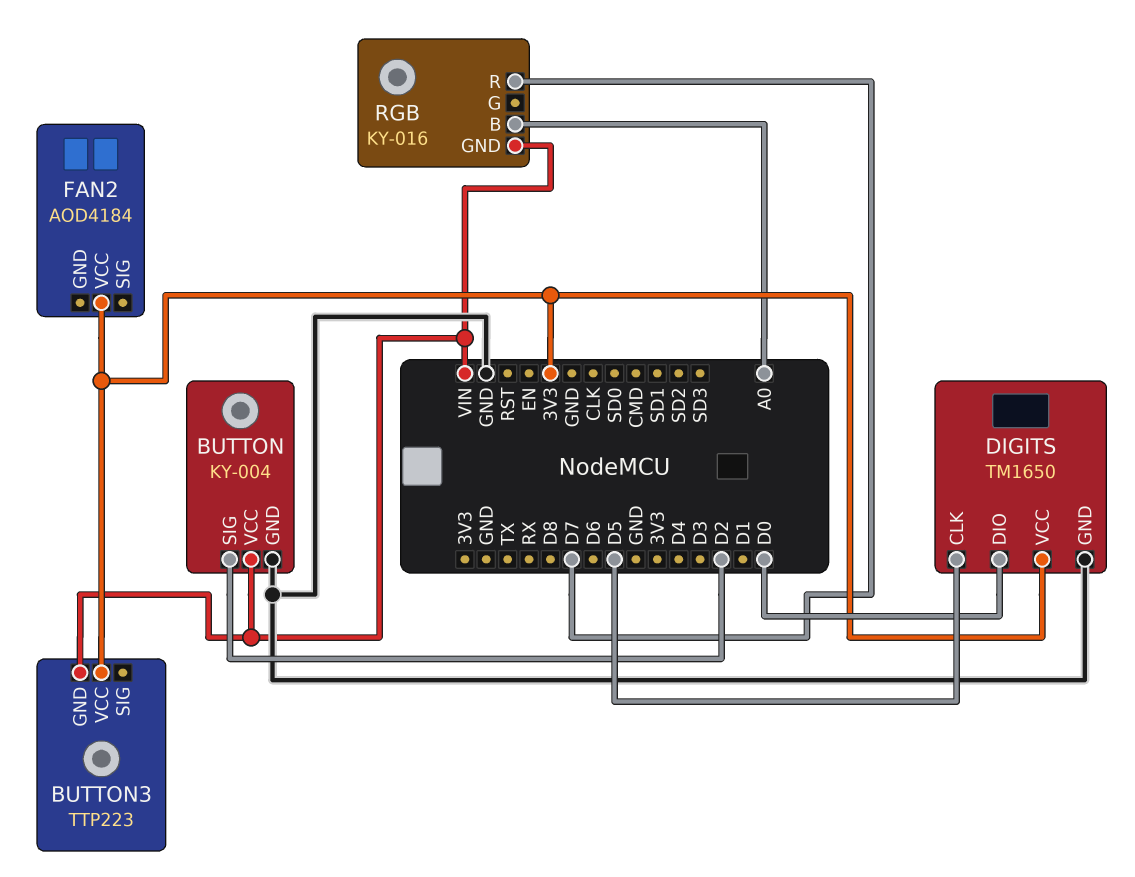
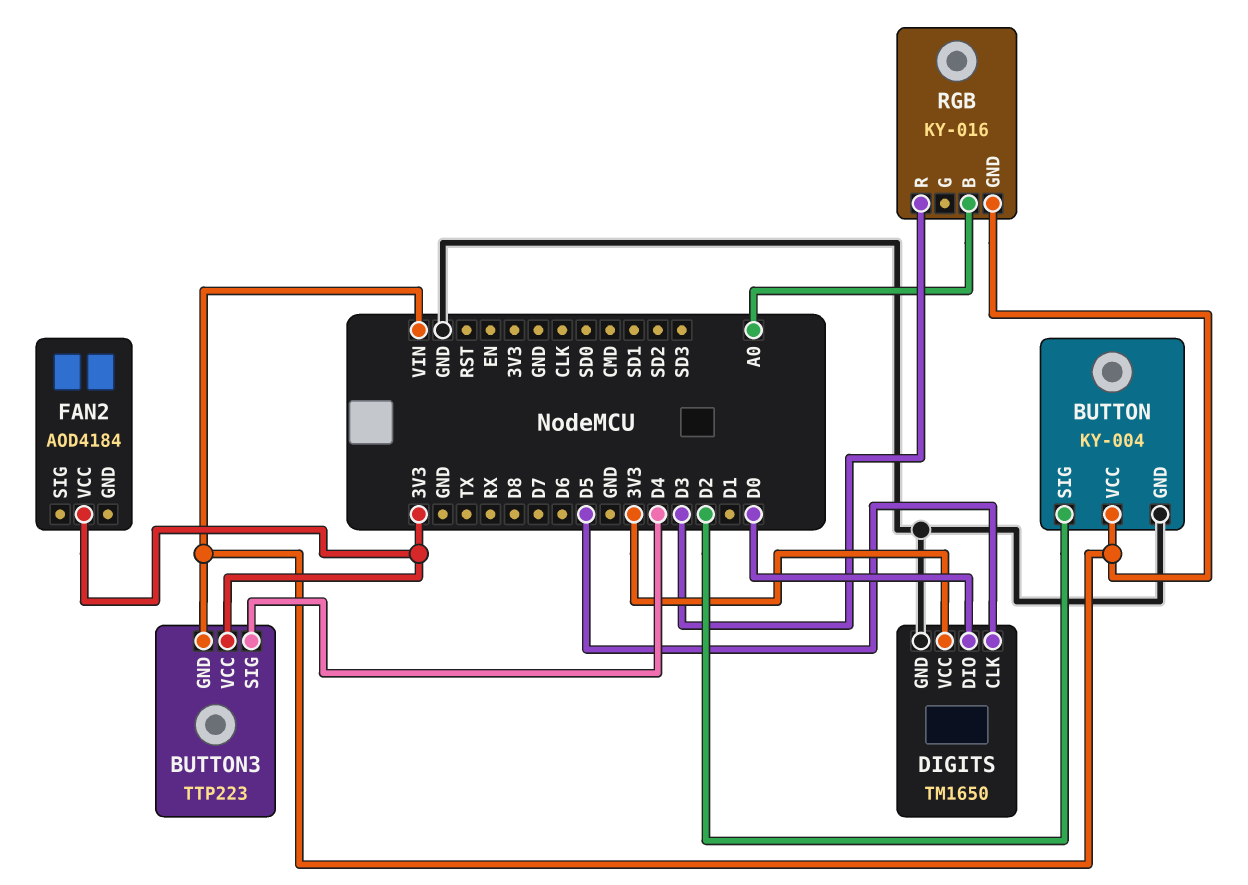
BUTTON3 pin SIG: none -> D4
RGB pin R: D7 -> D3

